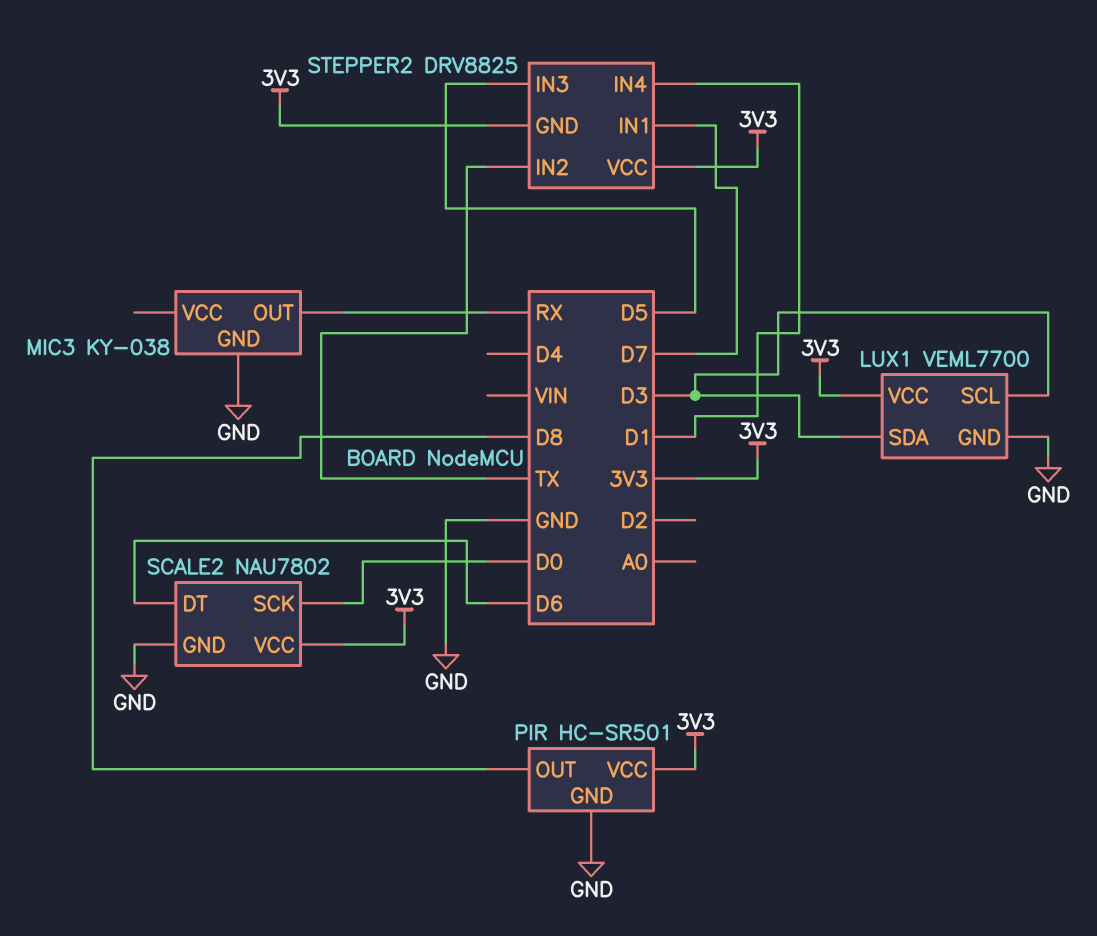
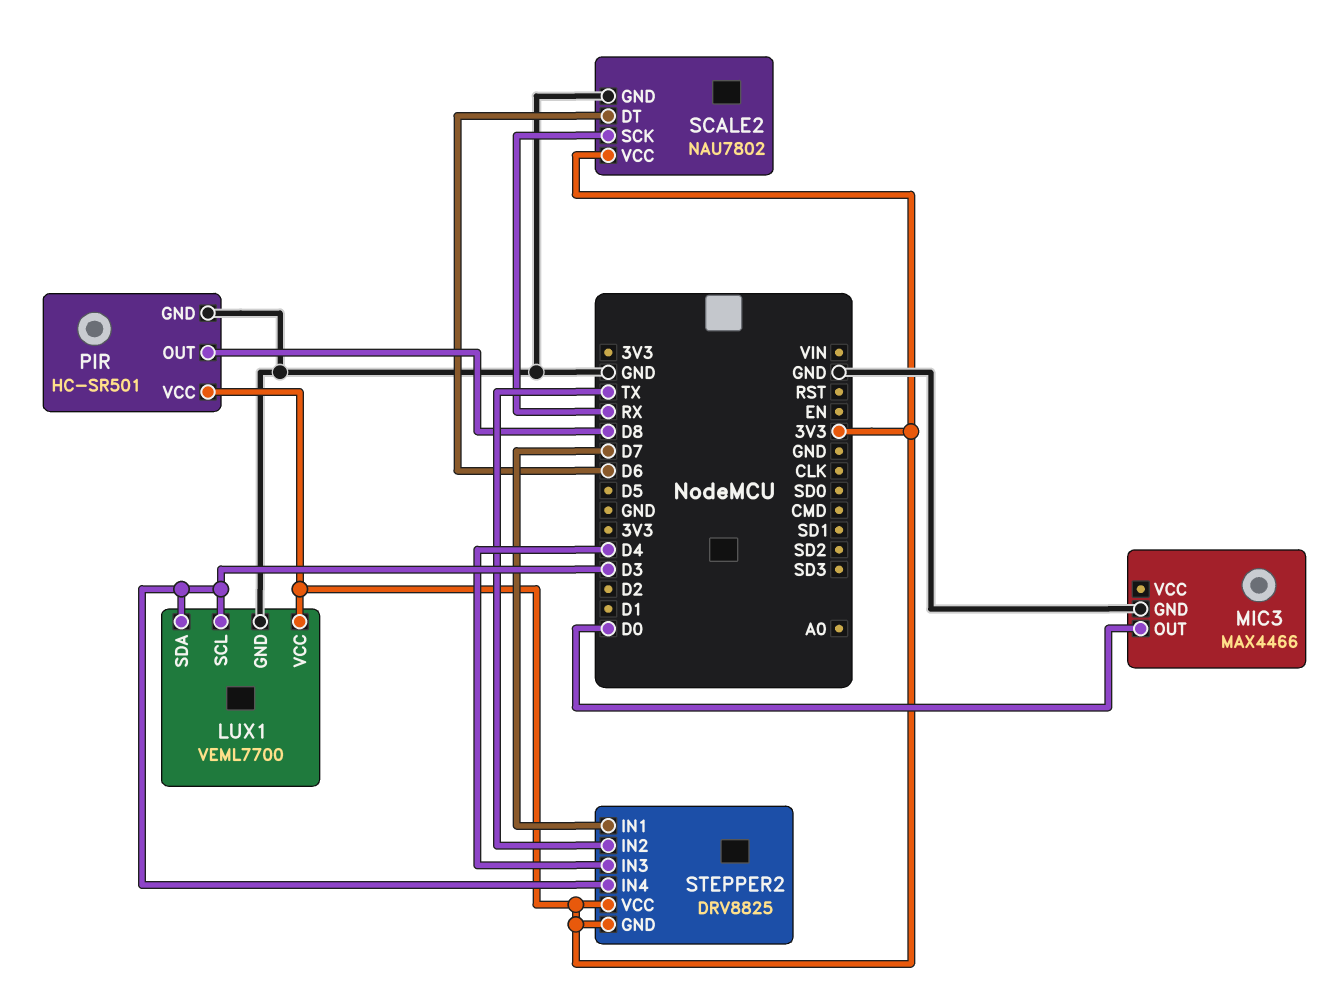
MIC3: KY-038 -> MAX4466
MIC3 pin OUT: RX -> D0
SCALE2 pin SCK: D0 -> RX
STEPPER2 pin IN3: D5 -> D4
STEPPER2 pin IN4: D1 -> D3

